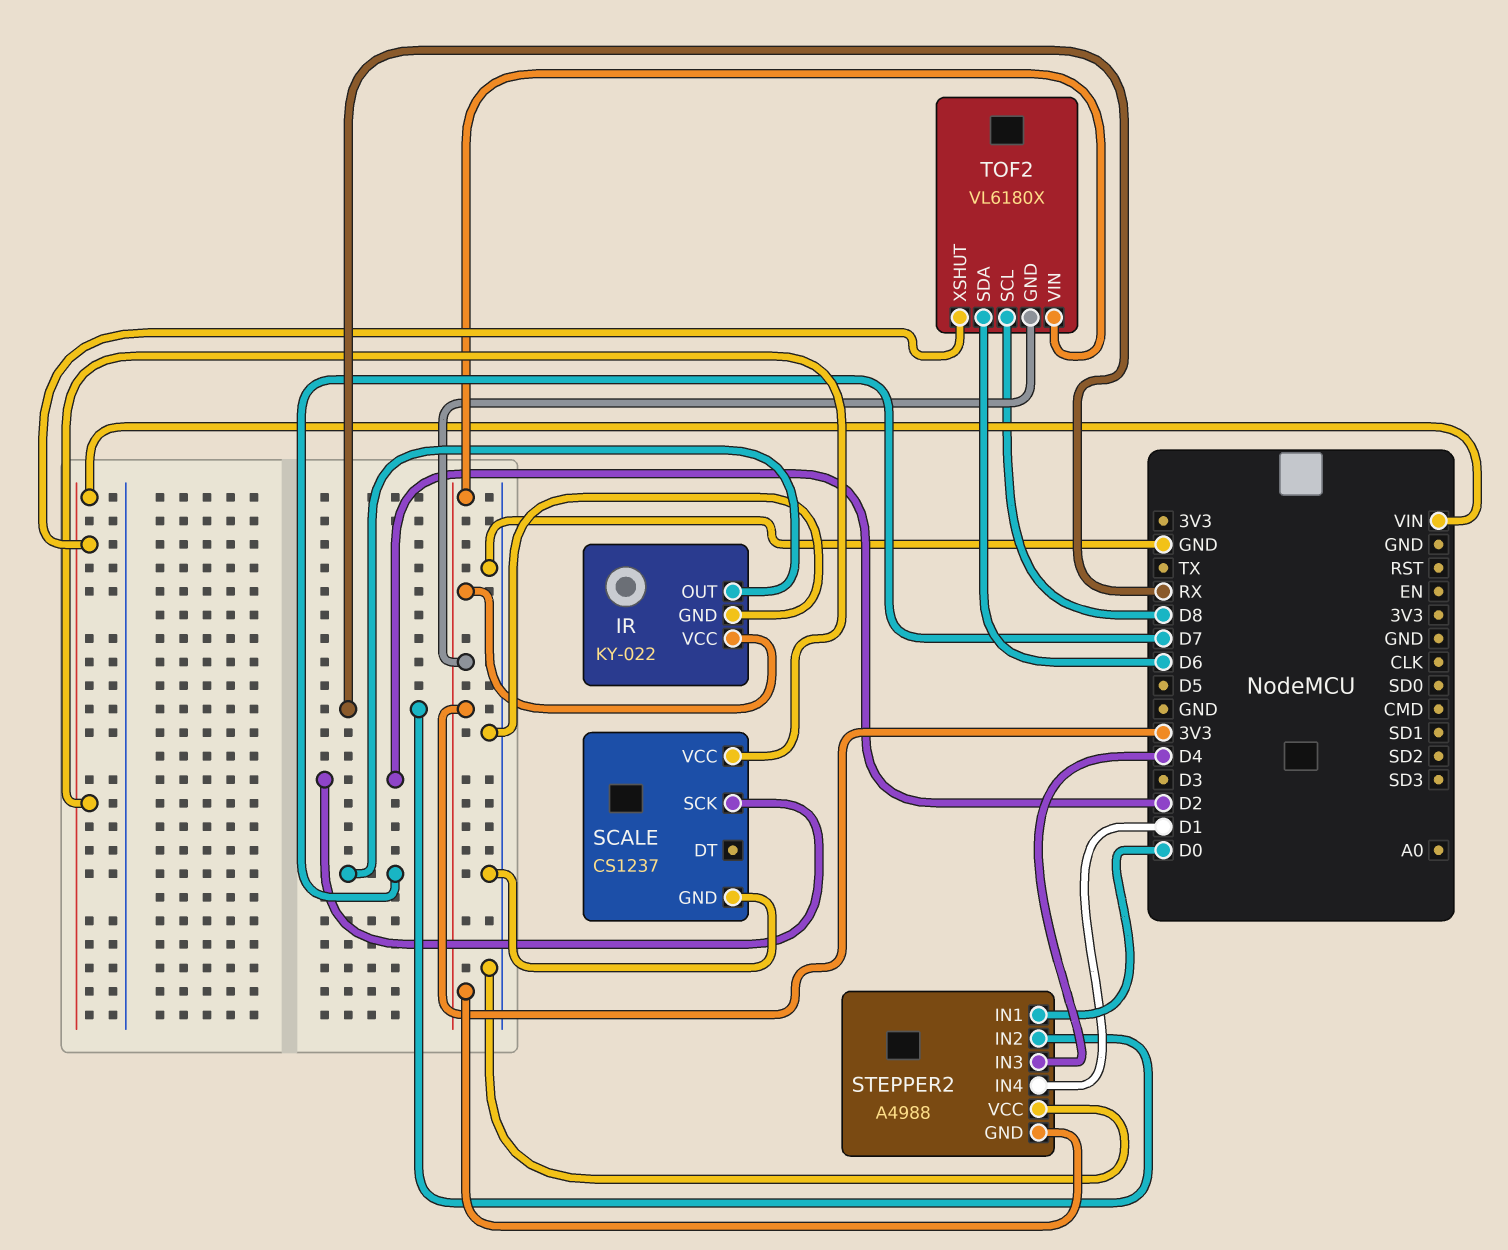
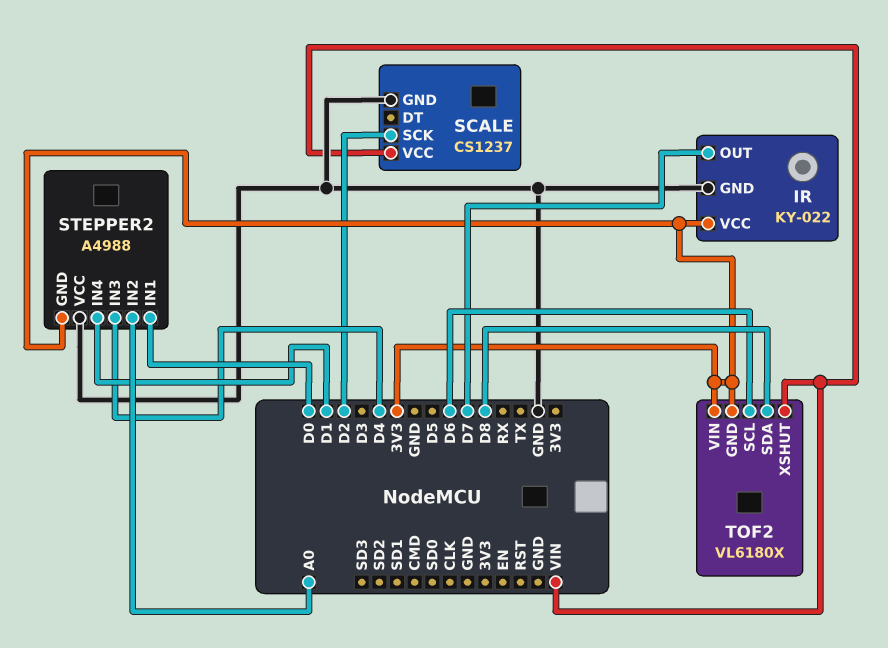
STEPPER2 pin IN2: RX -> A0
TOF2 pin SCL: D8 -> D6
TOF2 pin SDA: D6 -> D8

